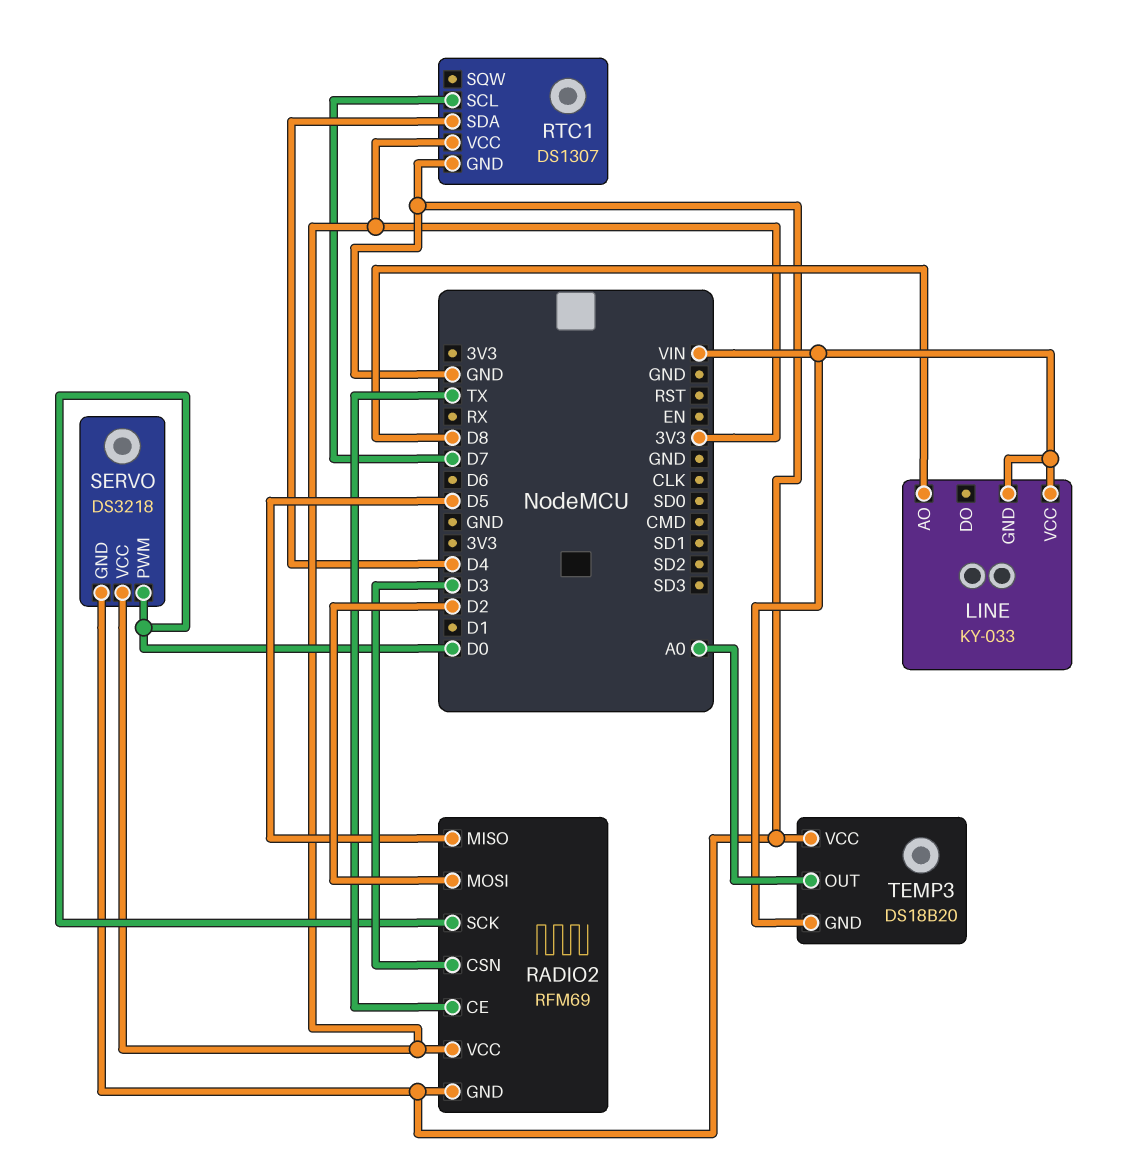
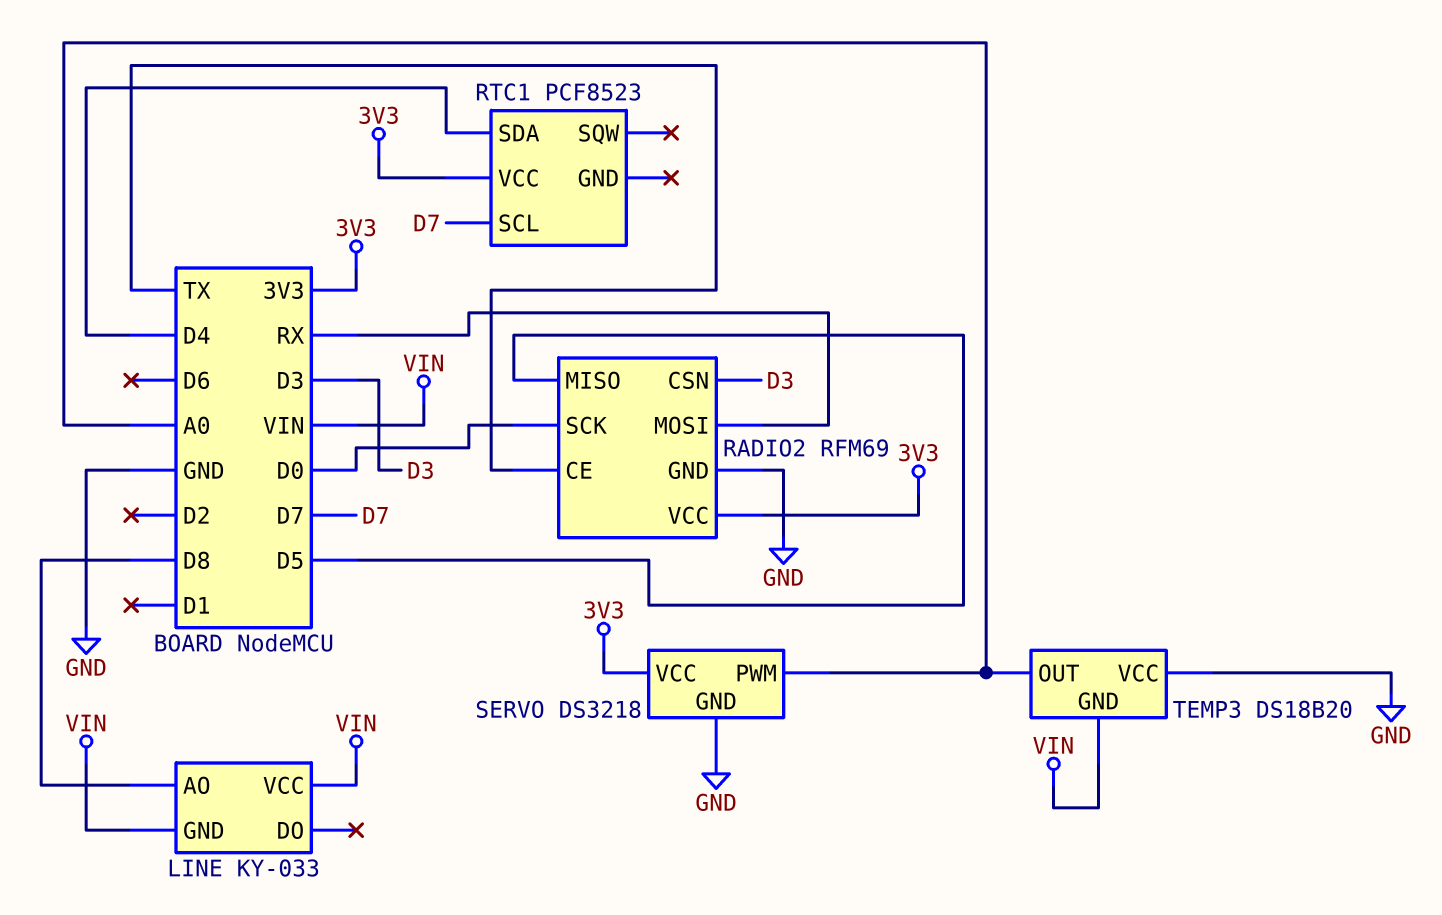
RADIO2 pin MOSI: D2 -> RX
RTC1: DS1307 -> PCF8523
RTC1 pin GND: GND -> none
SERVO pin PWM: D0 -> A0

